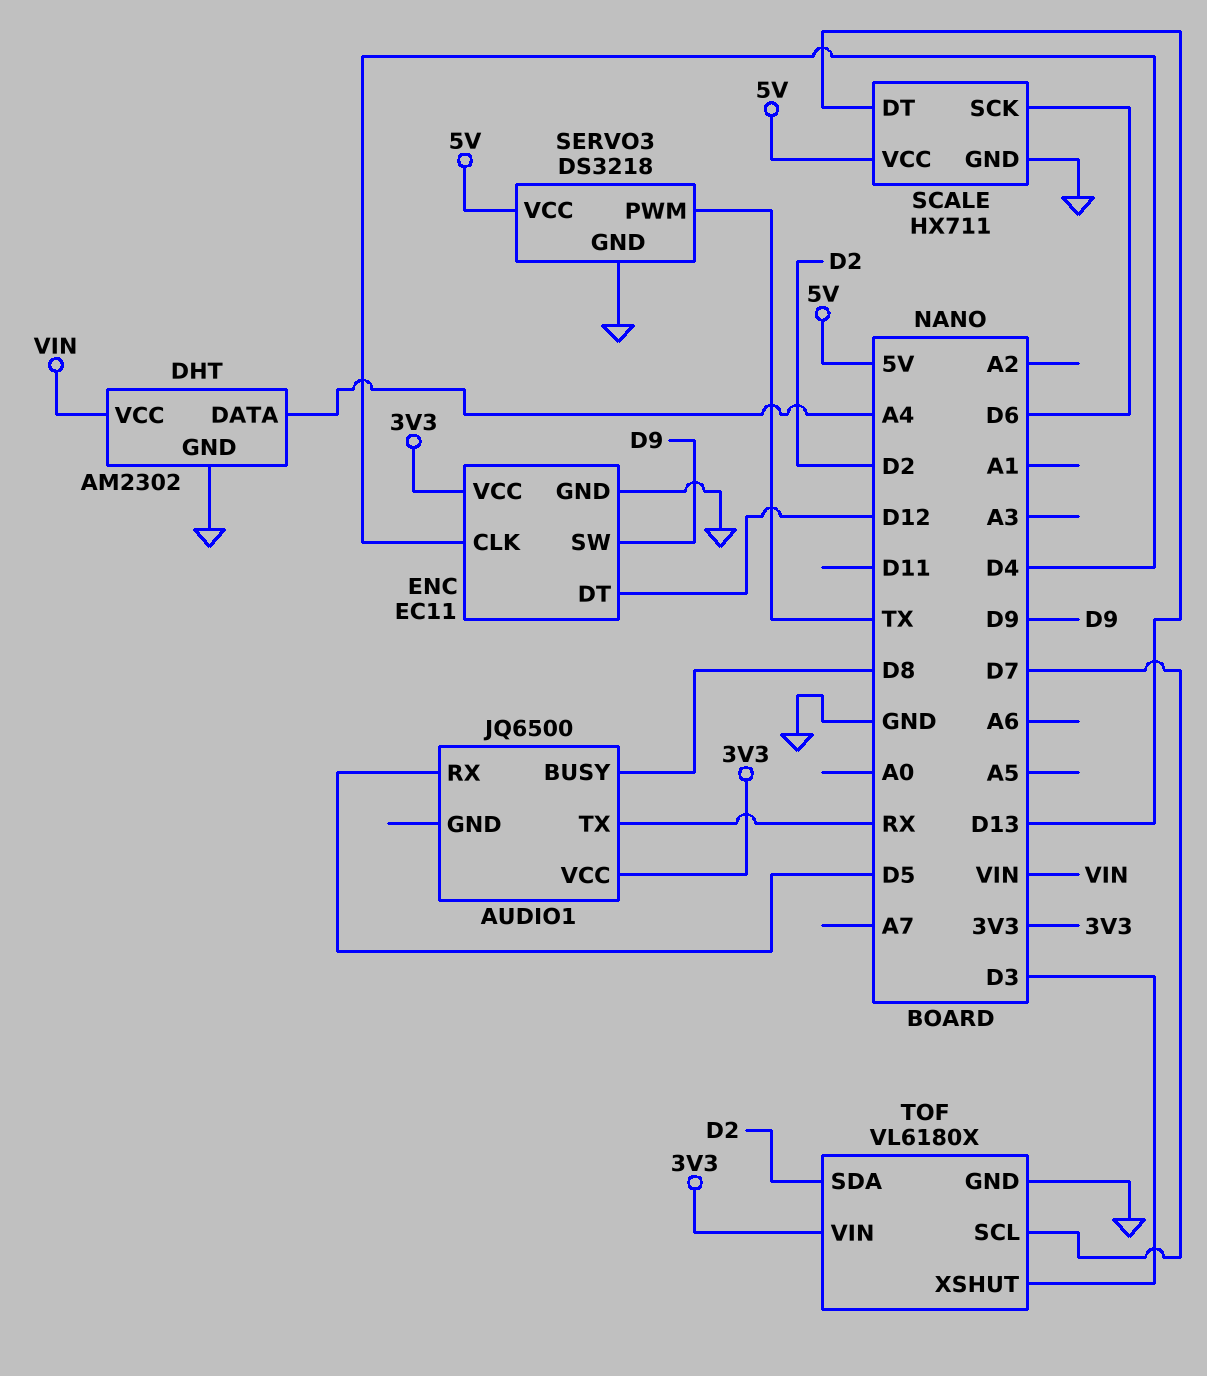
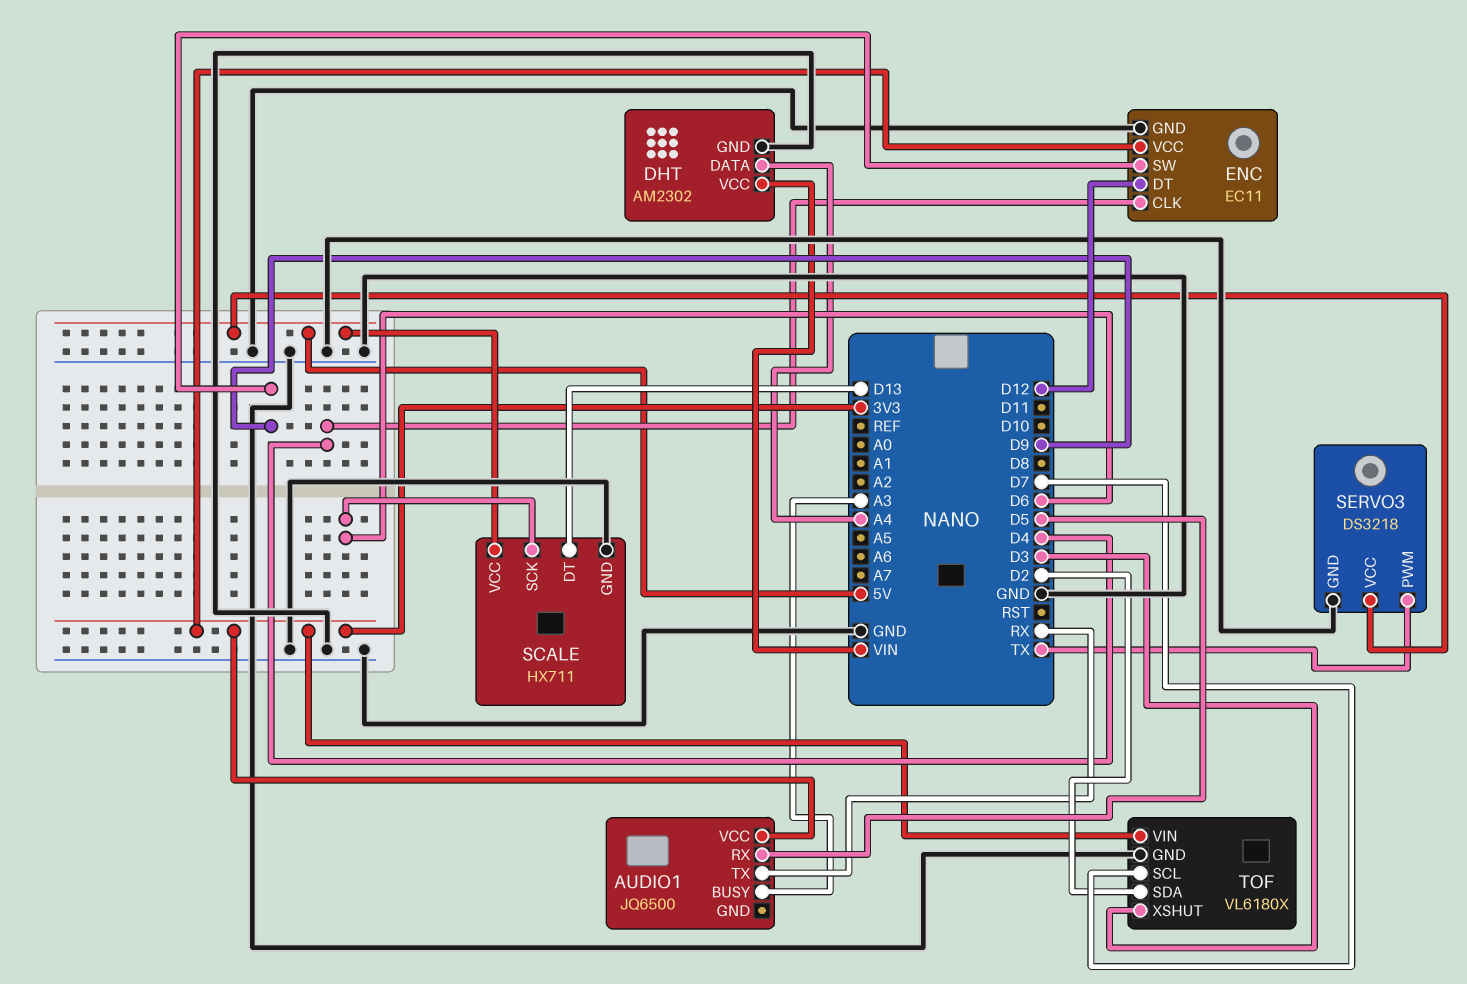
AUDIO1 pin BUSY: D8 -> A3

